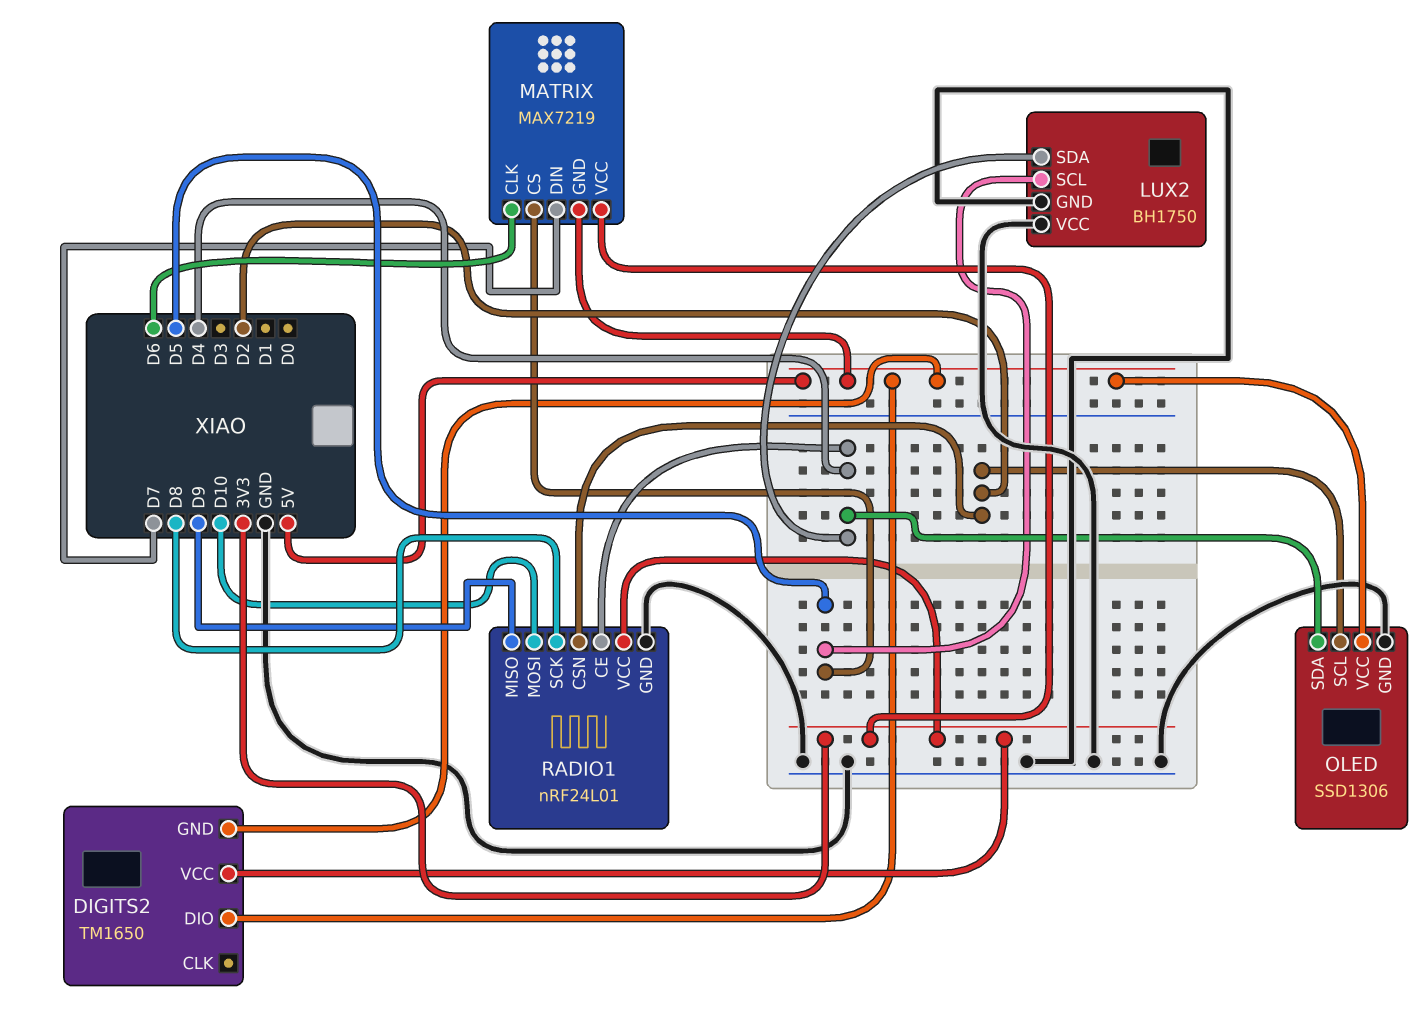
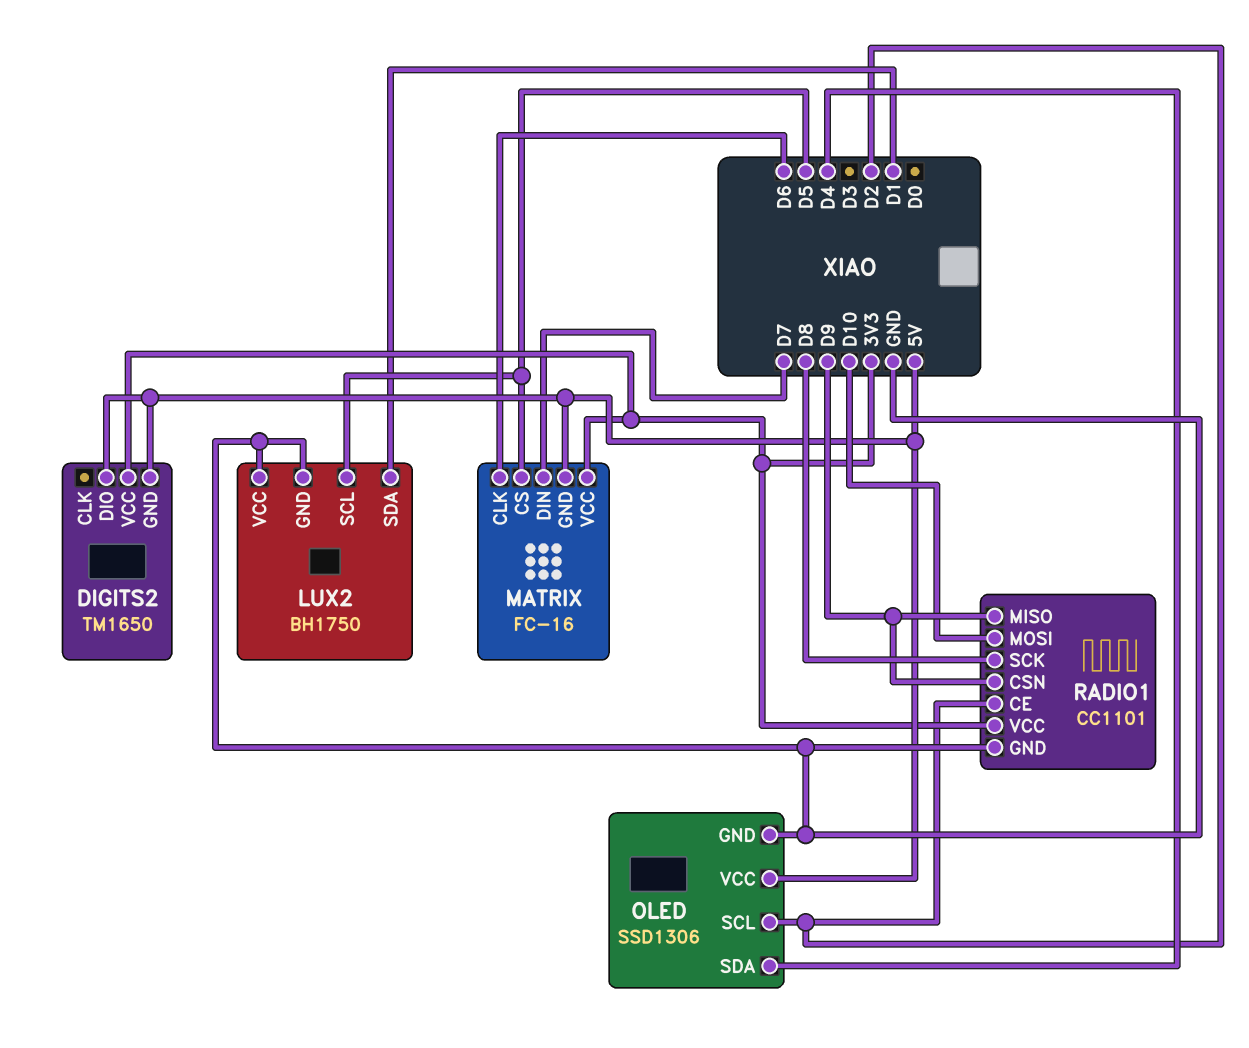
LUX2 pin SDA: D4 -> D1
MATRIX: MAX7219 -> FC-16
RADIO1: nRF24L01 -> CC1101
RADIO1 pin CE: D4 -> D2
RADIO1 pin CSN: D2 -> D9

